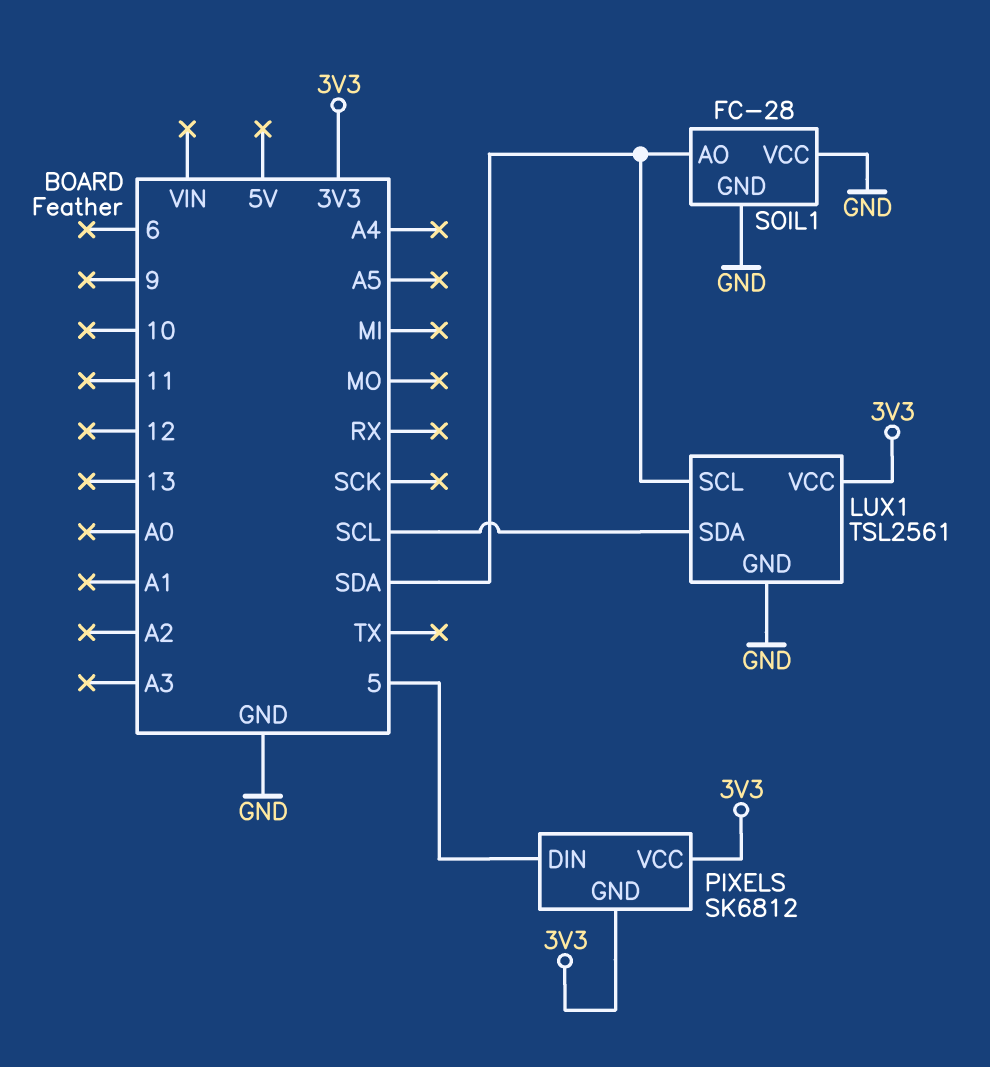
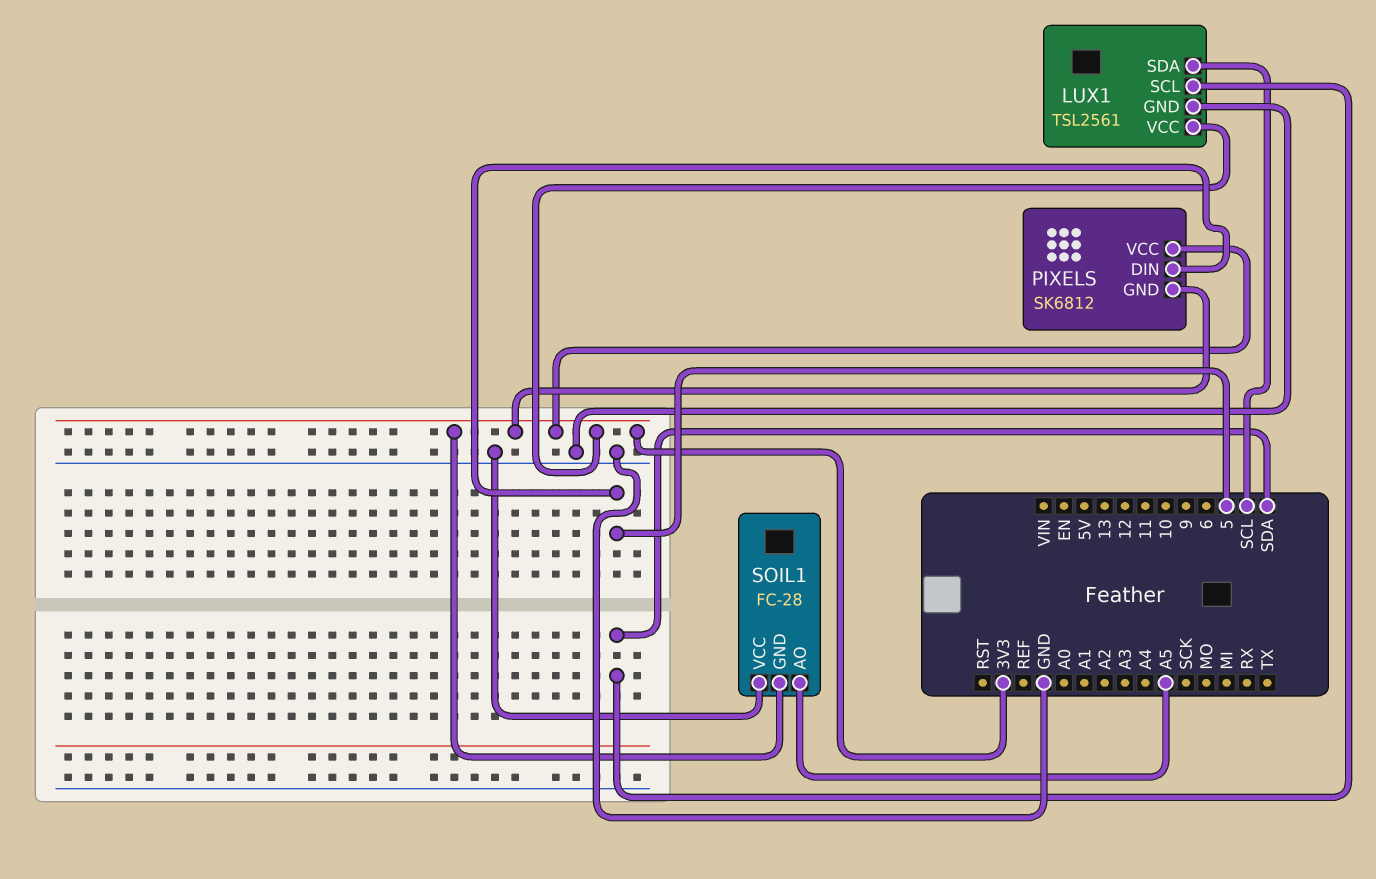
SOIL1 pin AO: SDA -> A5
SOIL1 pin GND: GND -> 3V3

